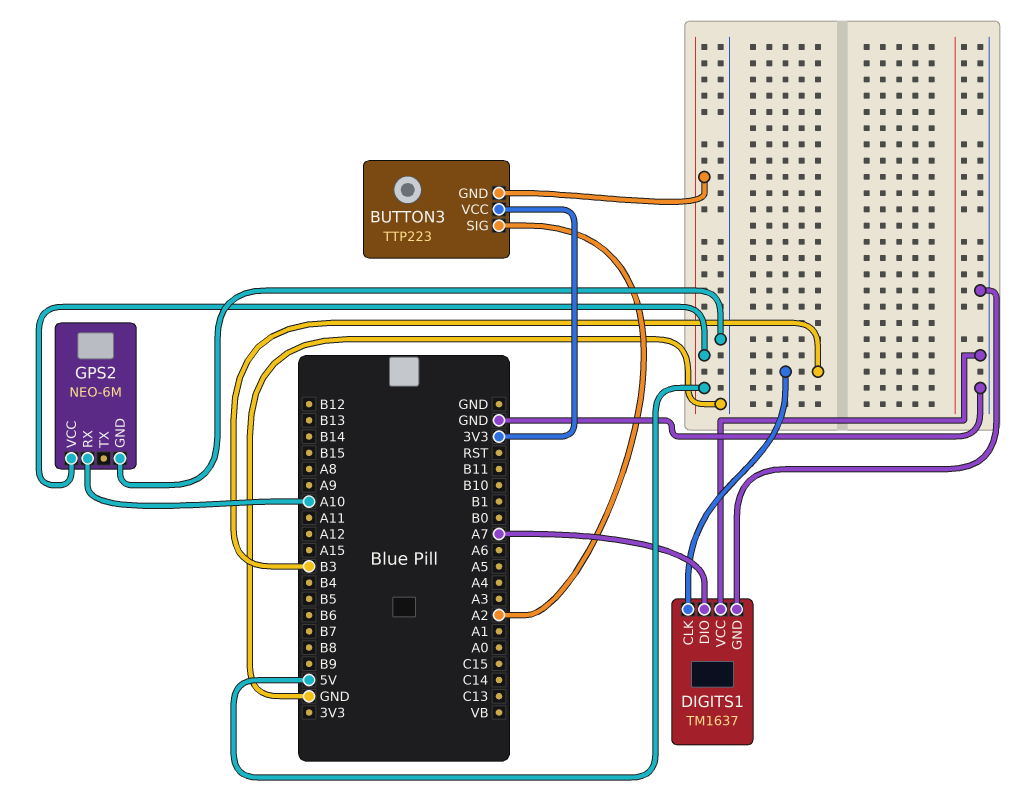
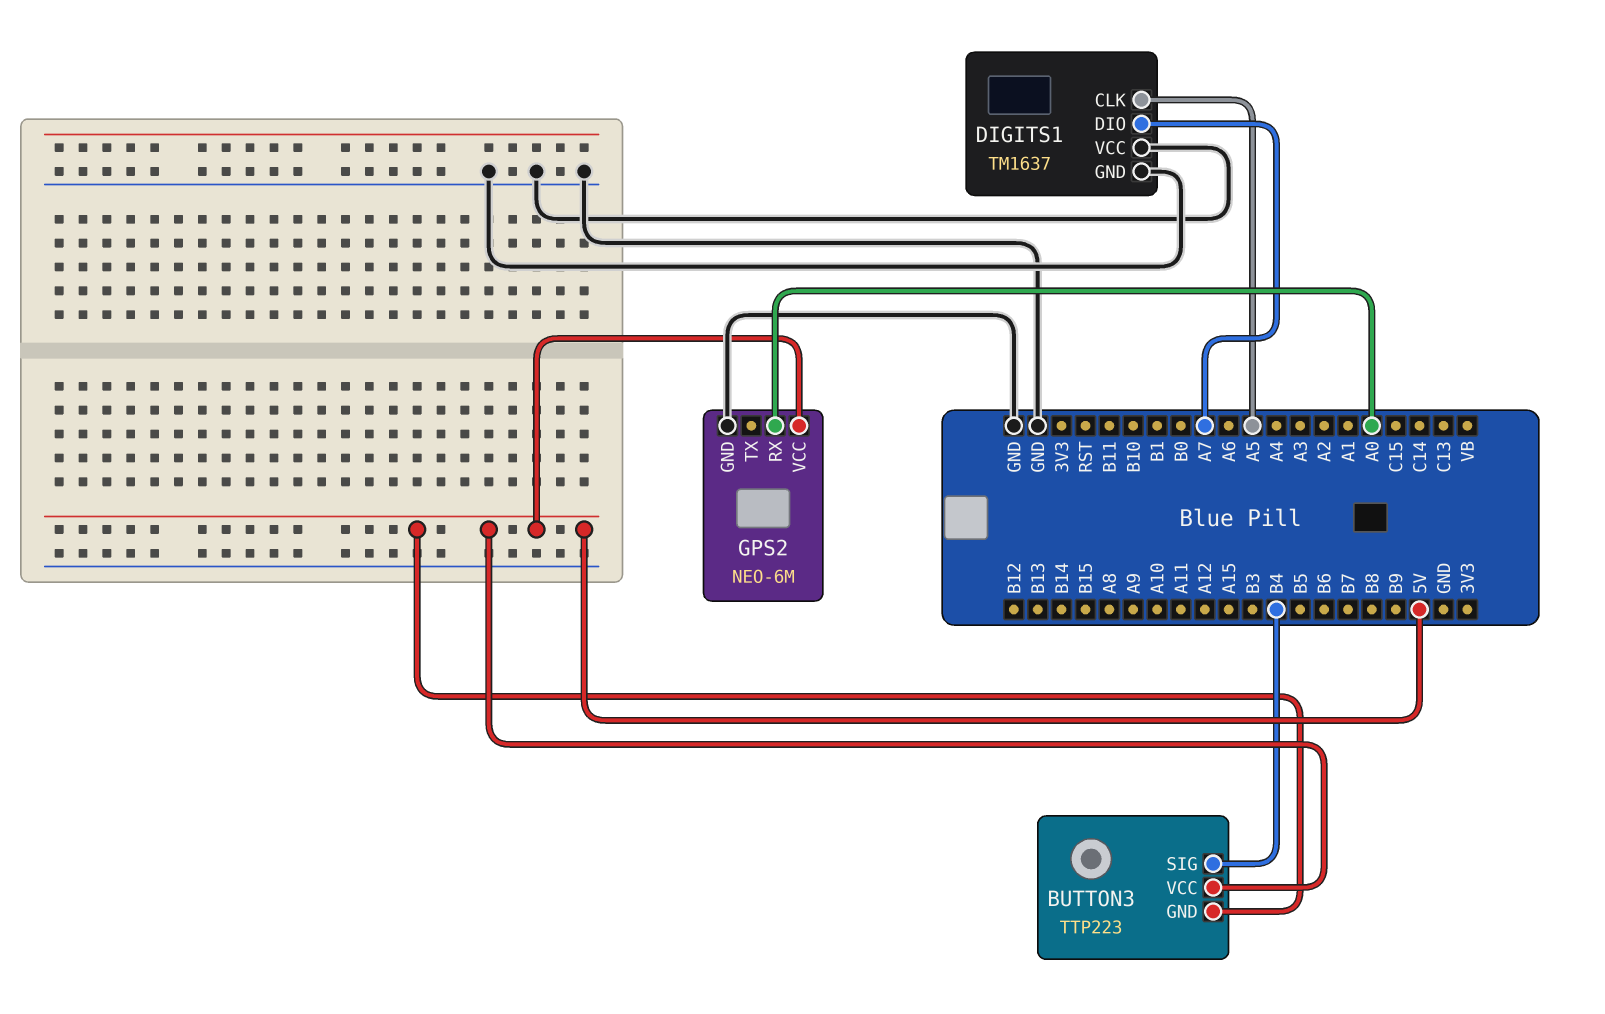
BUTTON3 pin SIG: A2 -> B4
BUTTON3 pin VCC: 3V3 -> 5V
DIGITS1 pin CLK: B3 -> A5
GPS2 pin RX: A10 -> A0

